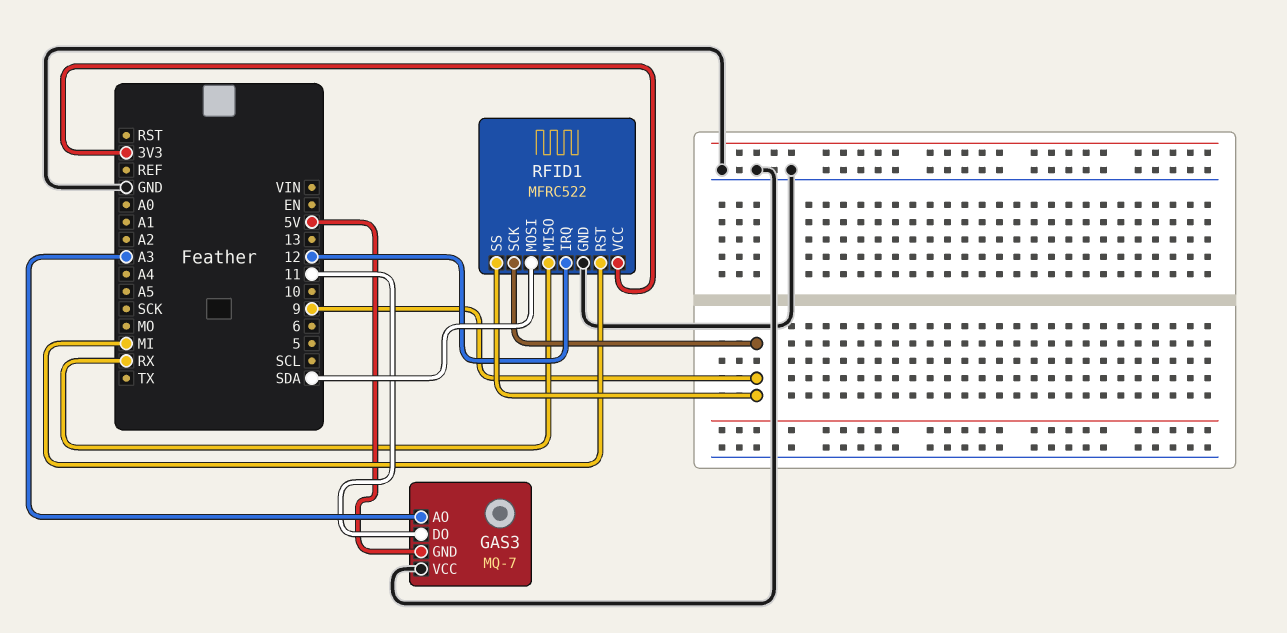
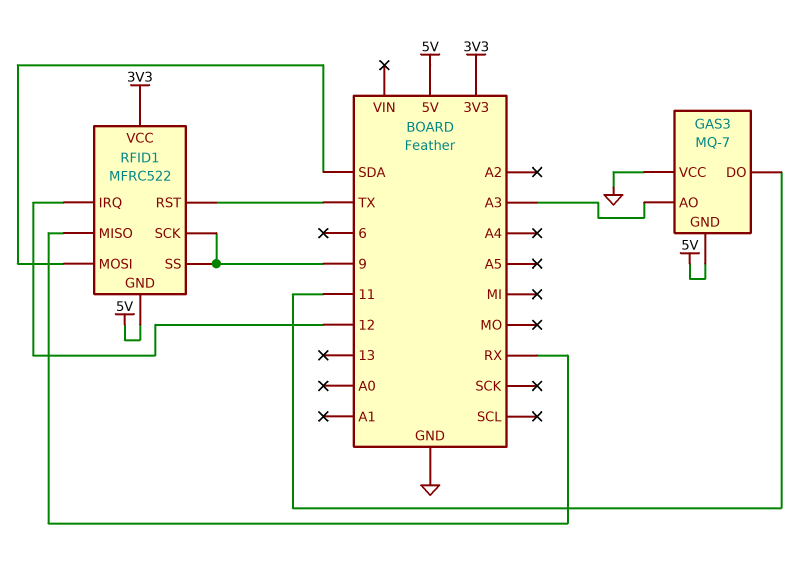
RFID1 pin GND: GND -> 5V
RFID1 pin RST: MI -> TX

